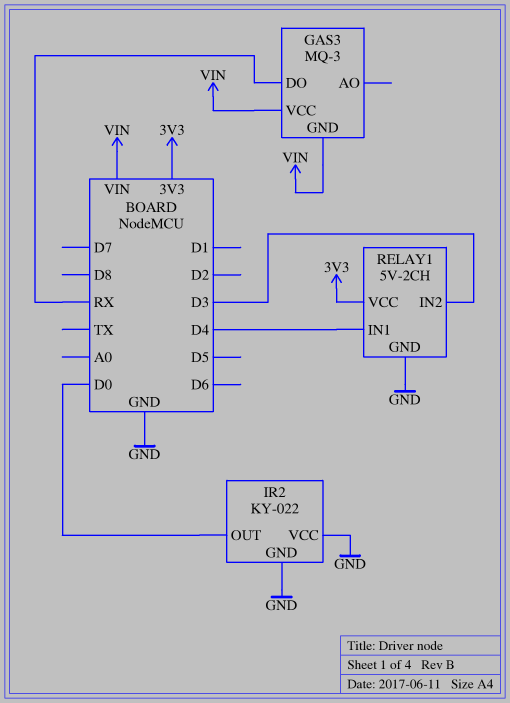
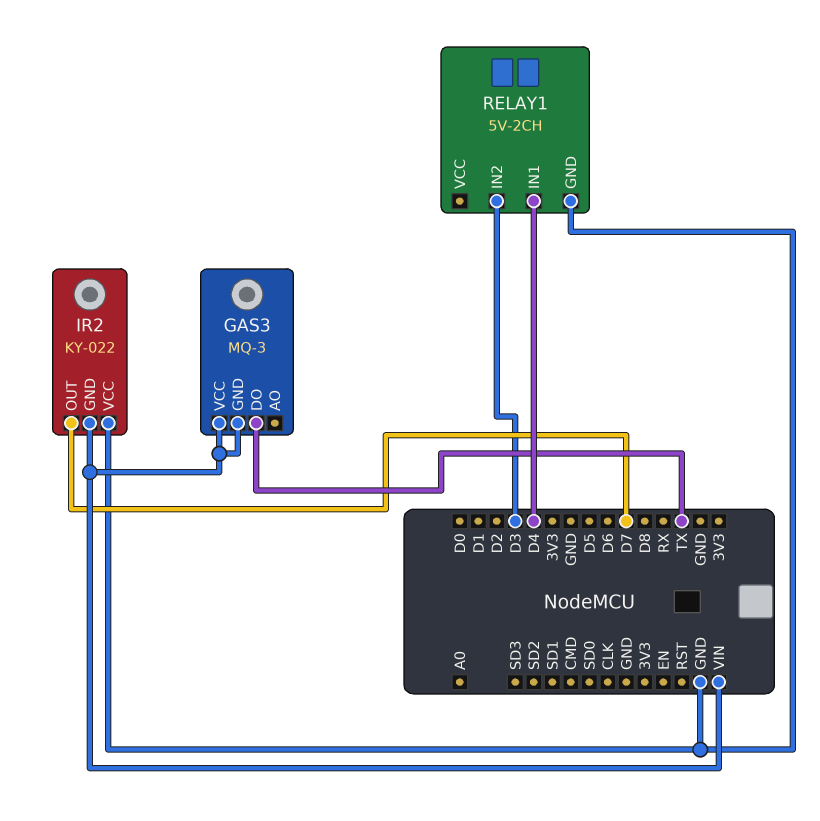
GAS3 pin DO: RX -> TX
IR2 pin GND: GND -> VIN
IR2 pin OUT: D0 -> D7
RELAY1 pin VCC: 3V3 -> none

